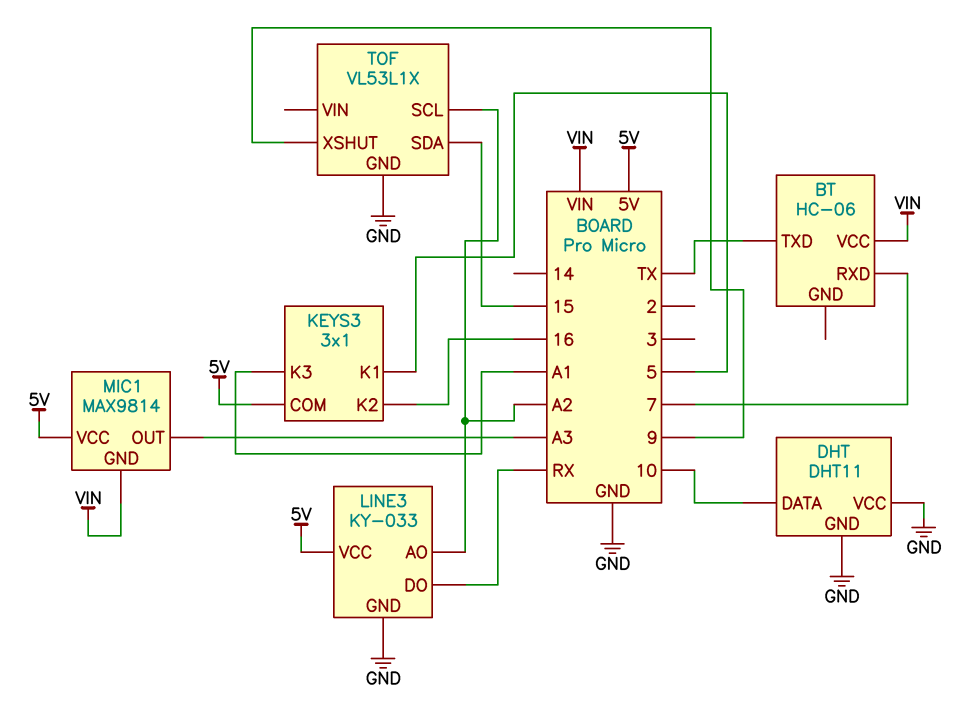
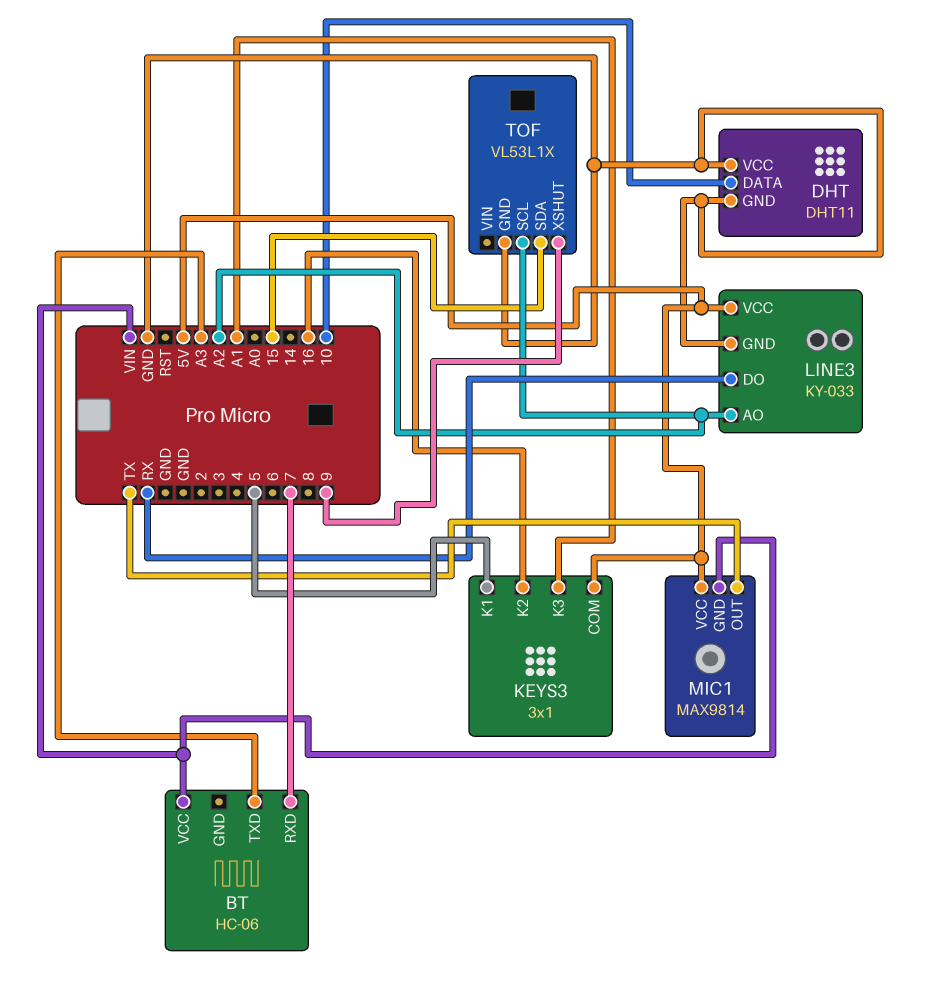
BT pin TXD: TX -> A3
MIC1 pin OUT: A3 -> TX

